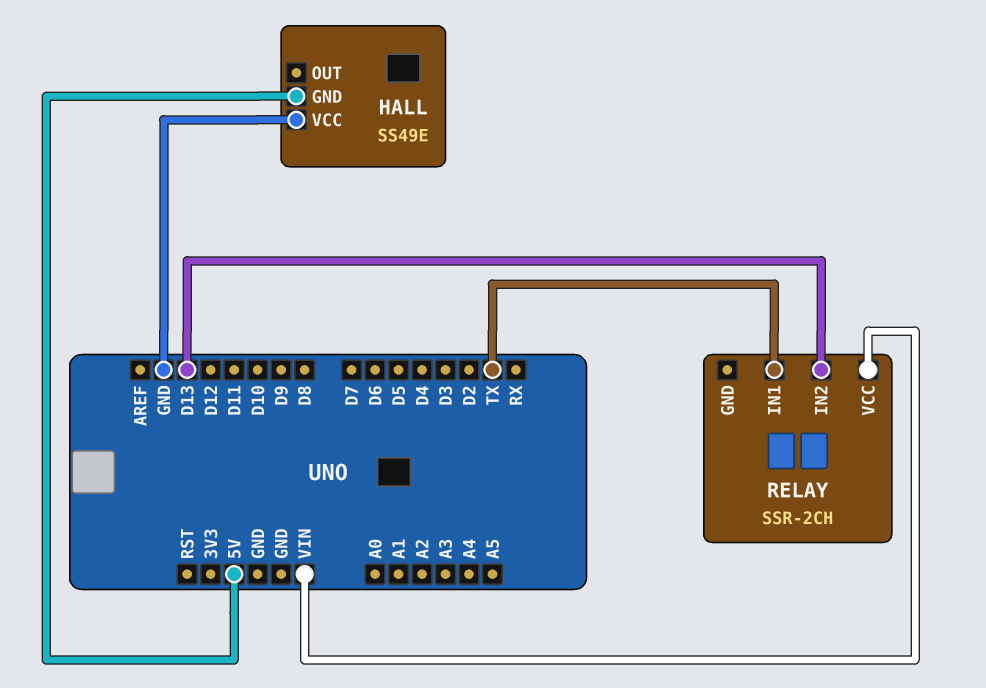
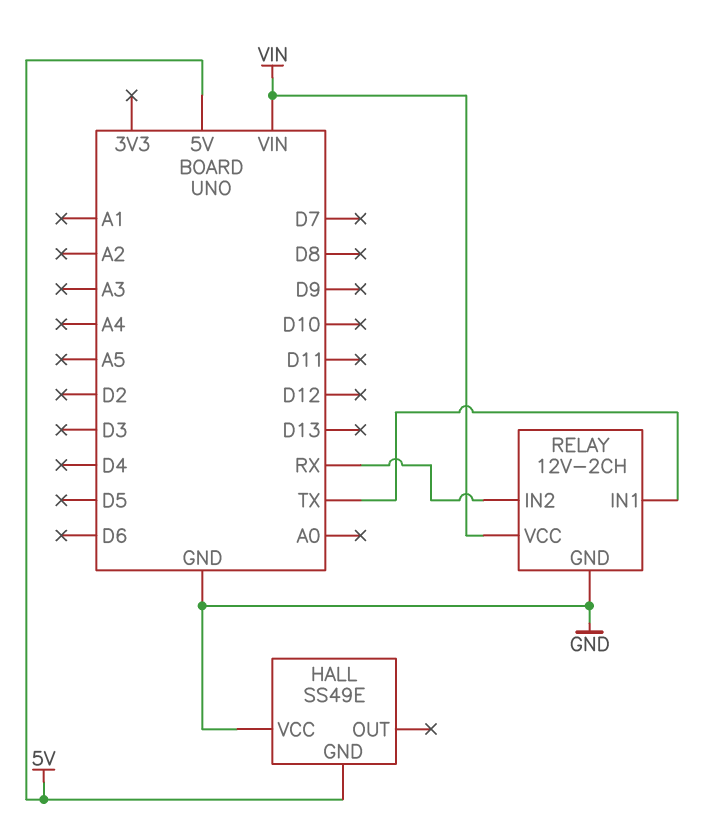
RELAY: SSR-2CH -> 12V-2CH
RELAY pin GND: none -> GND
RELAY pin IN2: D13 -> RX

